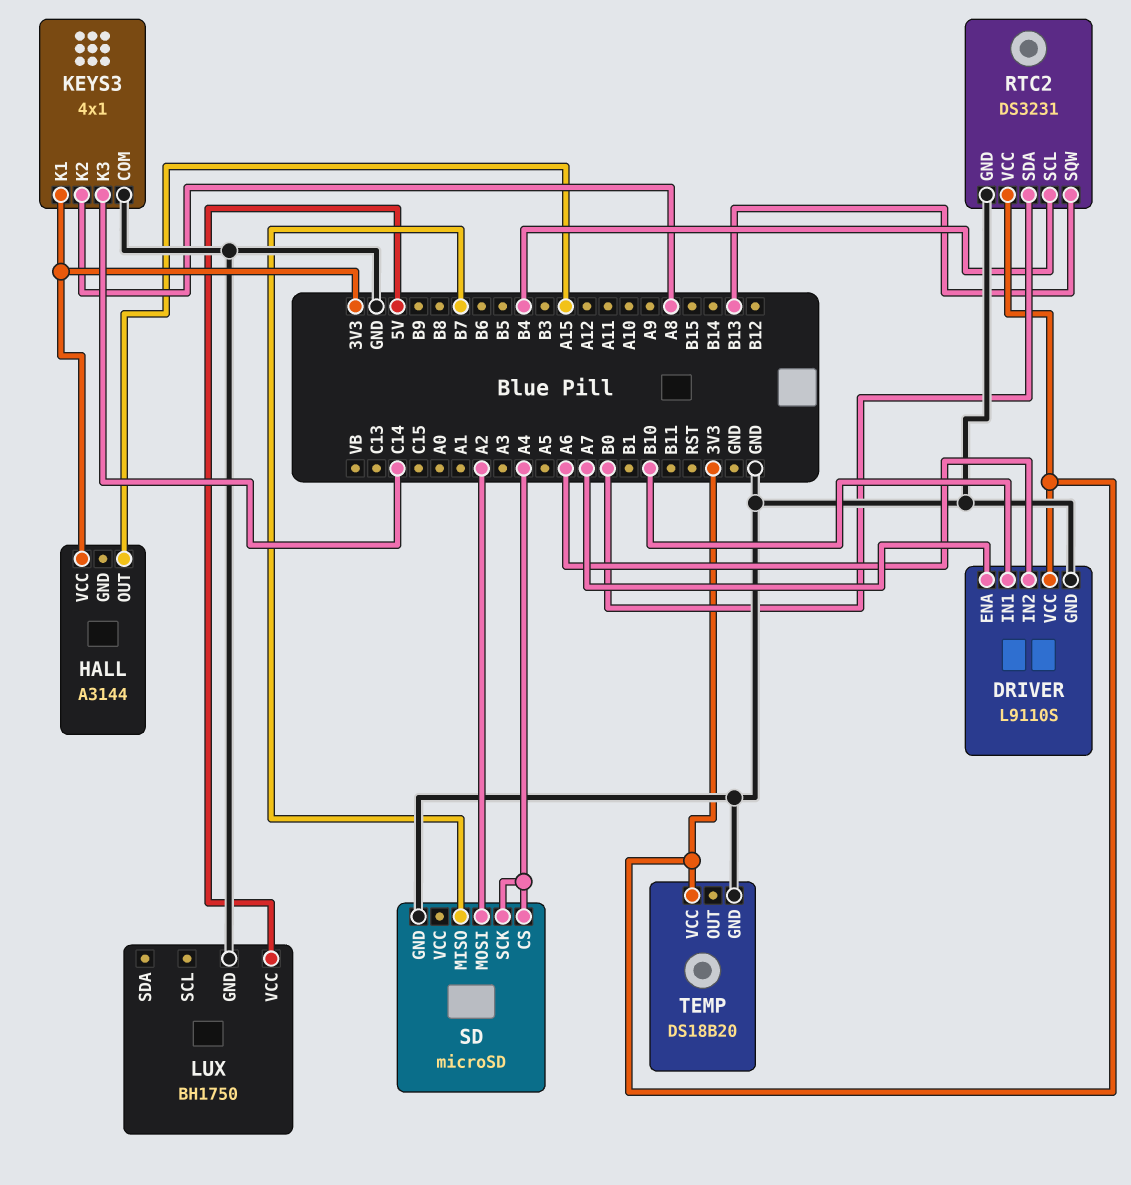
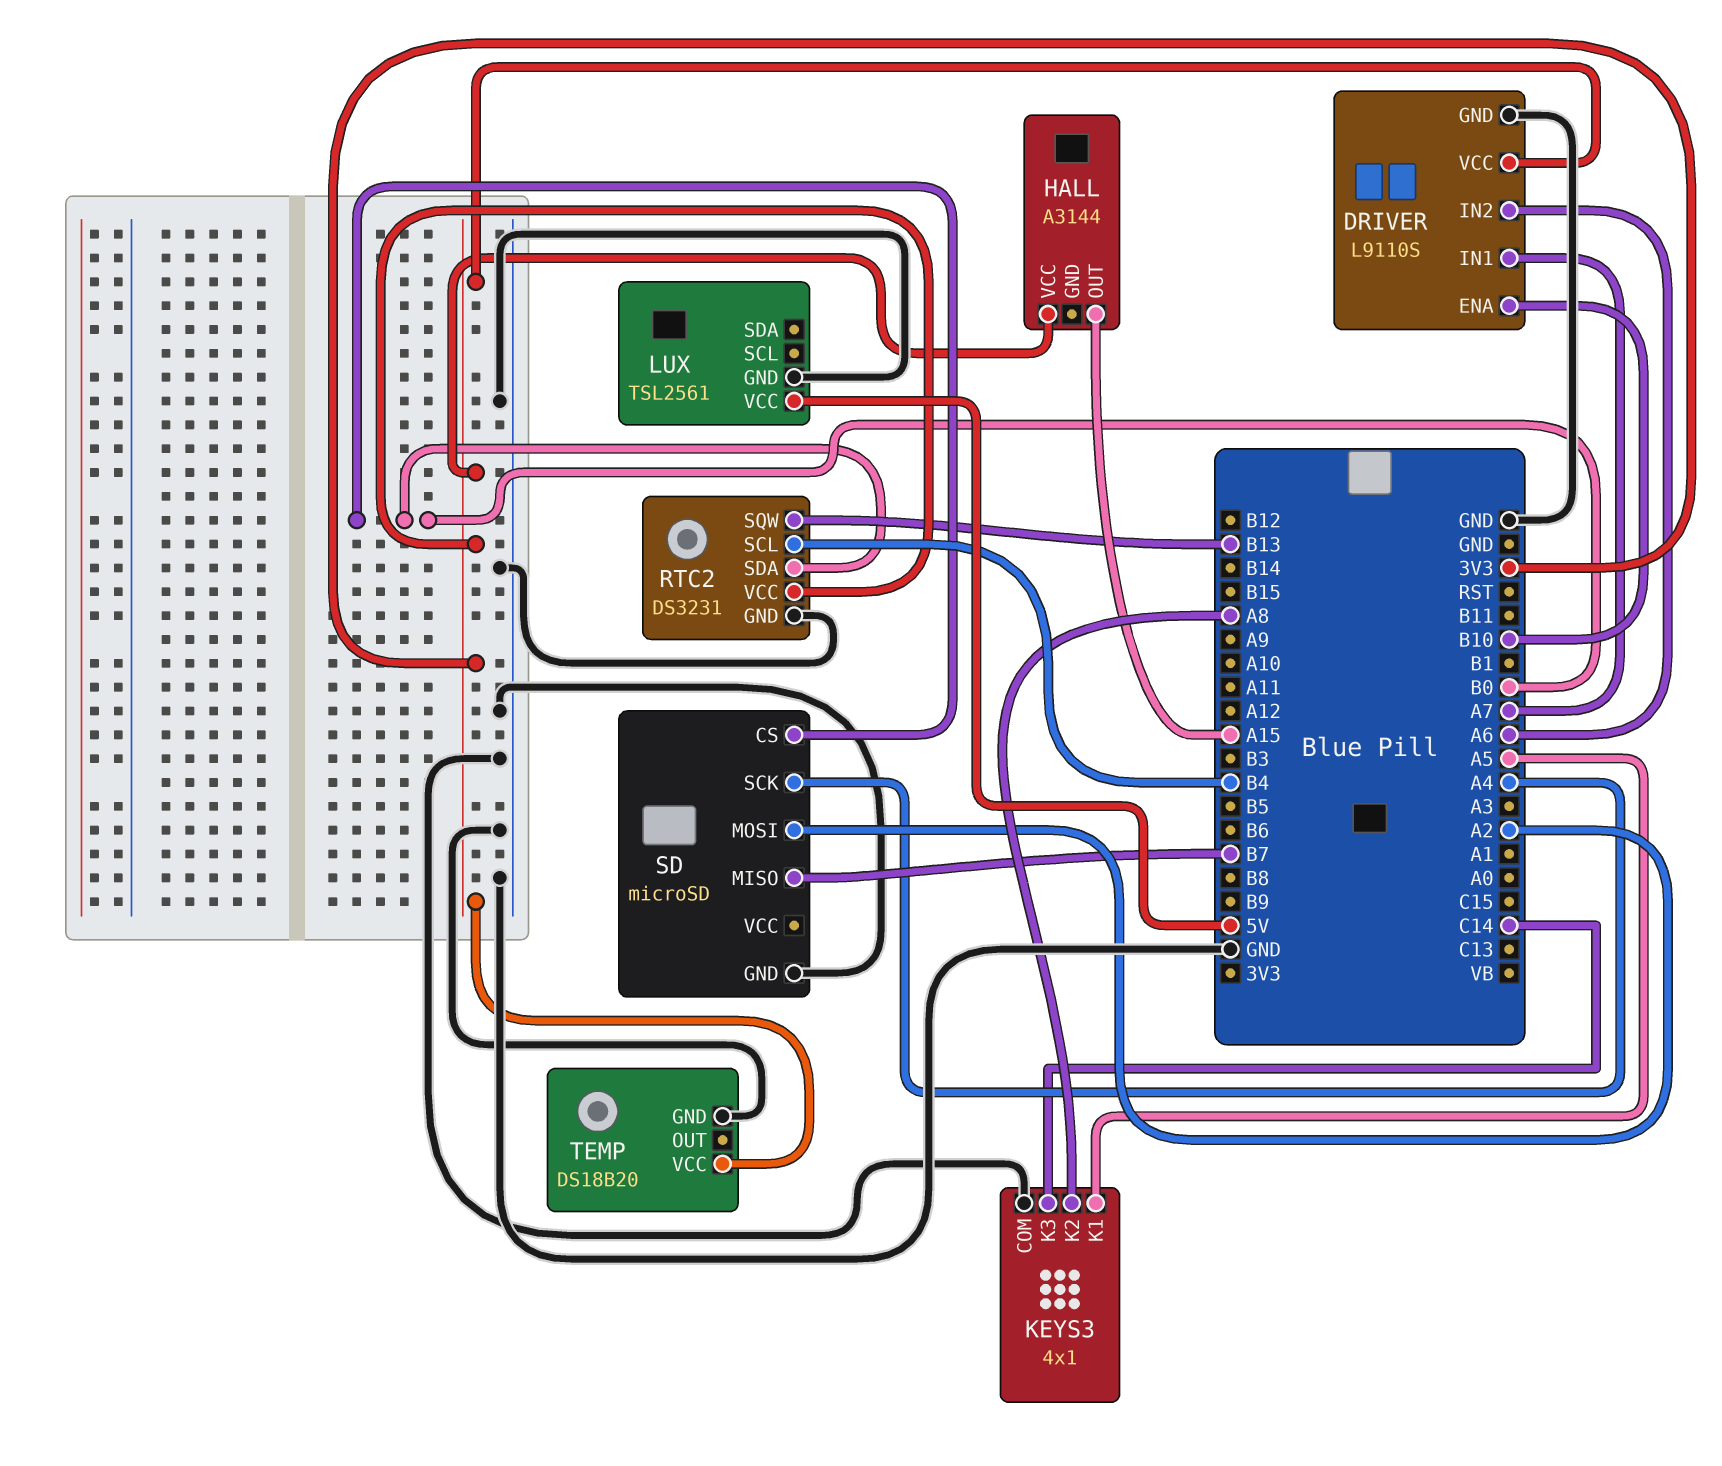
DRIVER pin ENA: A7 -> B10
DRIVER pin IN1: B10 -> A7
KEYS3 pin K1: 3V3 -> A5
LUX: BH1750 -> TSL2561
SD pin CS: A4 -> B0

